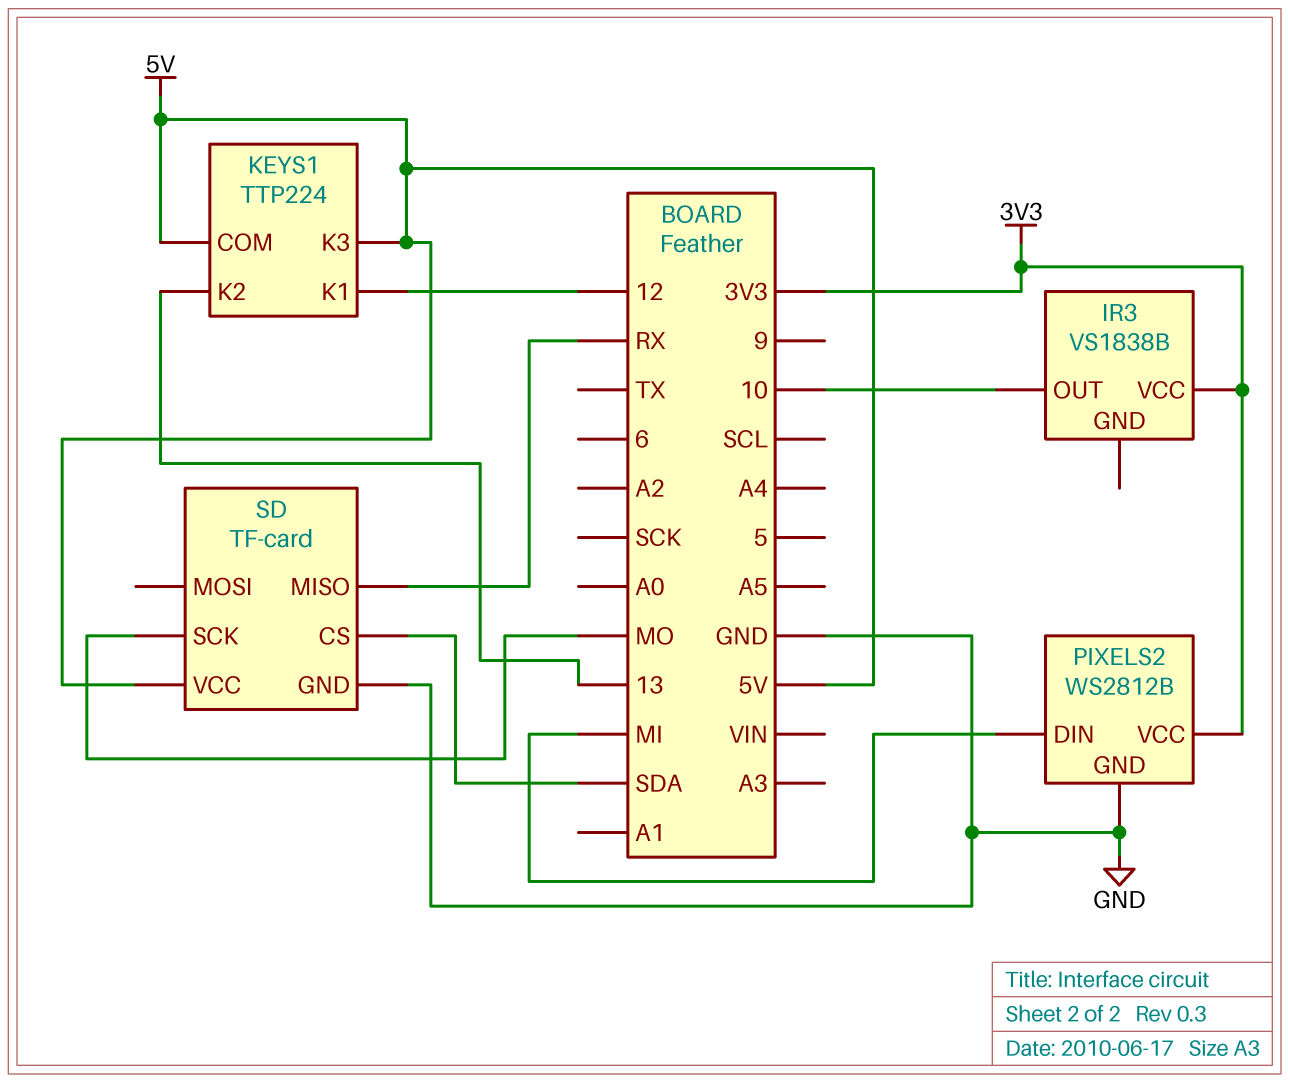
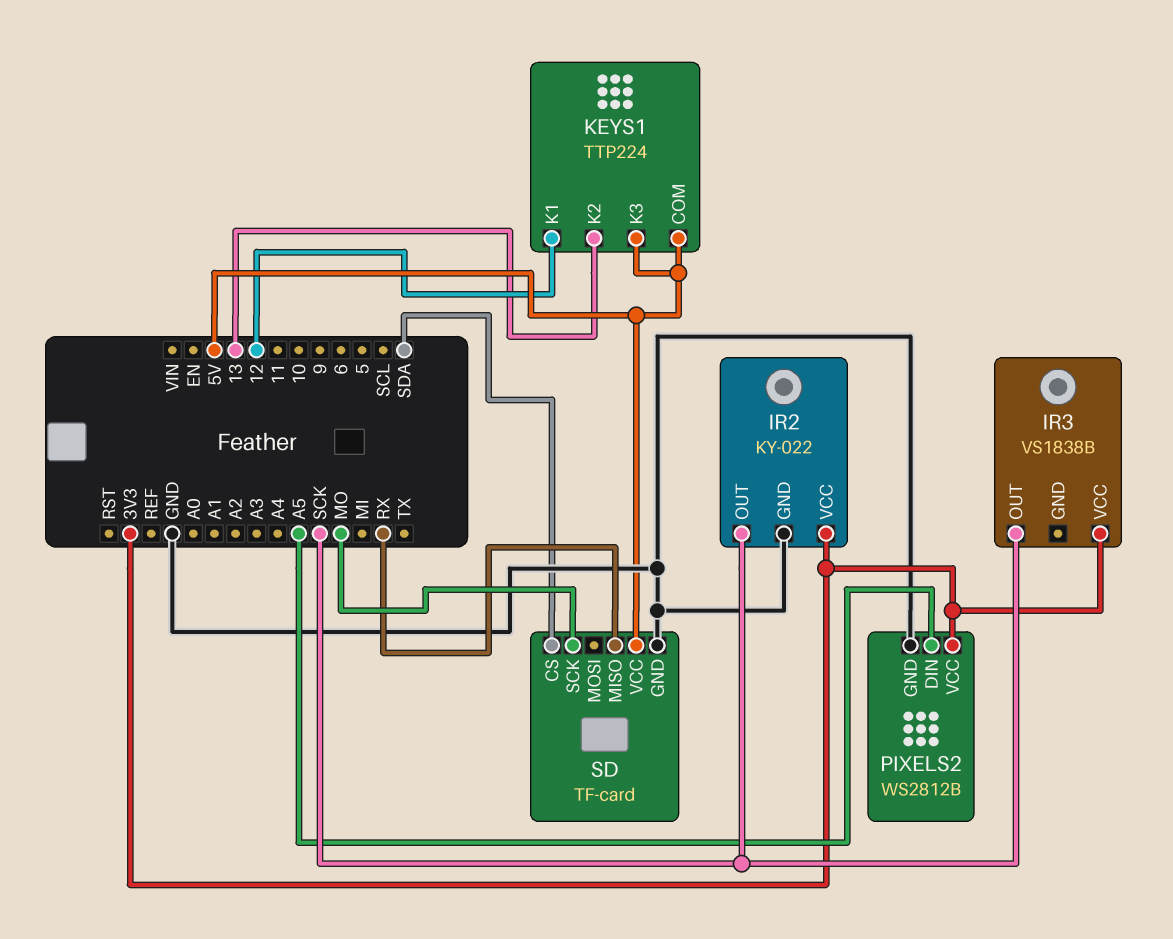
IR2: none -> KY-022
IR2 pin GND: none -> GND
IR2 pin OUT: none -> SCK
IR2 pin VCC: none -> 3V3
IR3 pin OUT: 10 -> SCK
PIXELS2 pin DIN: MI -> A5

